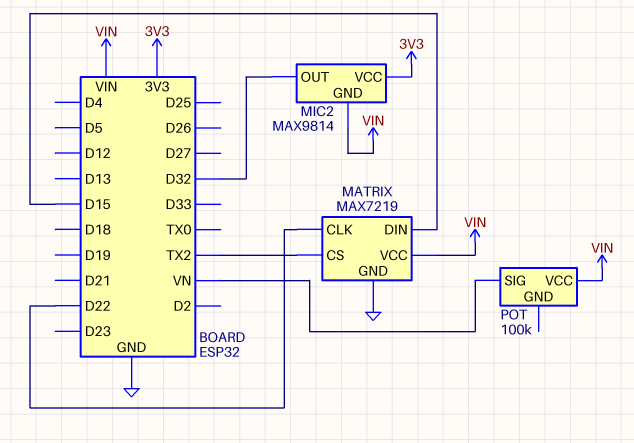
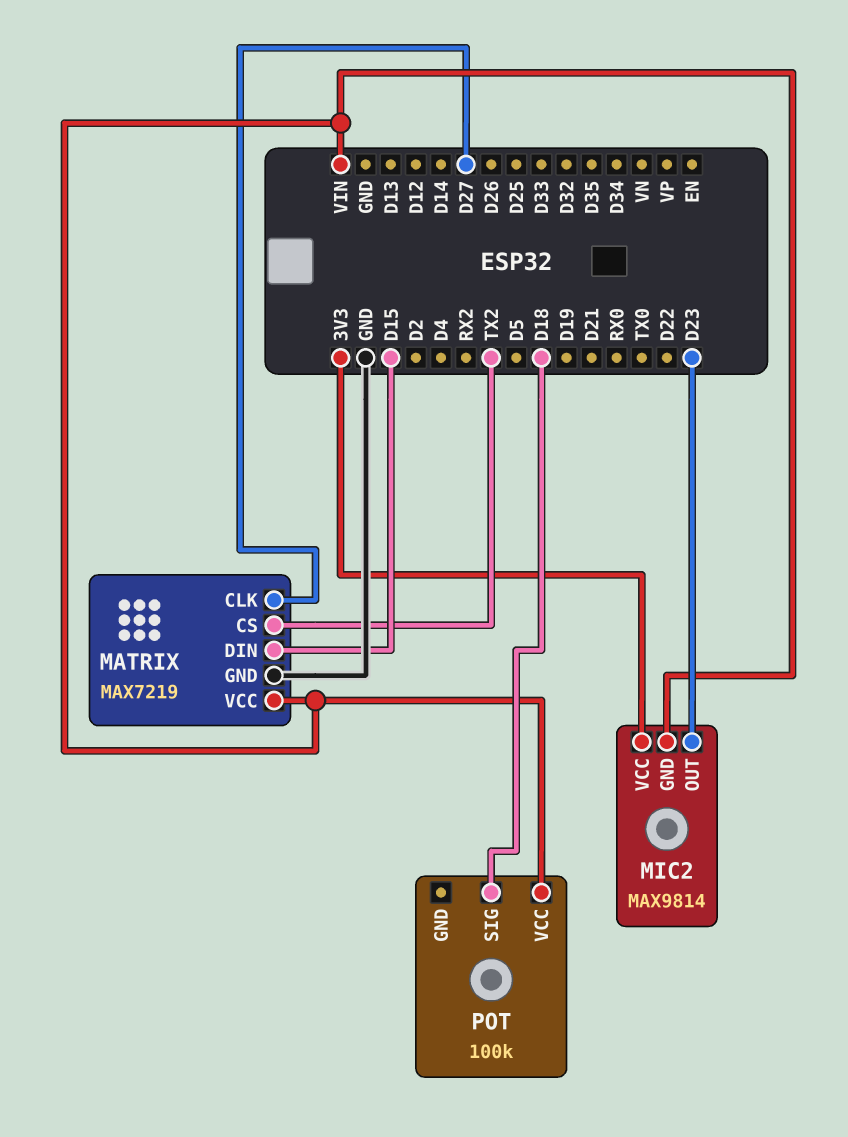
MATRIX pin CLK: D22 -> D27
MIC2 pin OUT: D32 -> D23
POT pin SIG: VN -> D18

